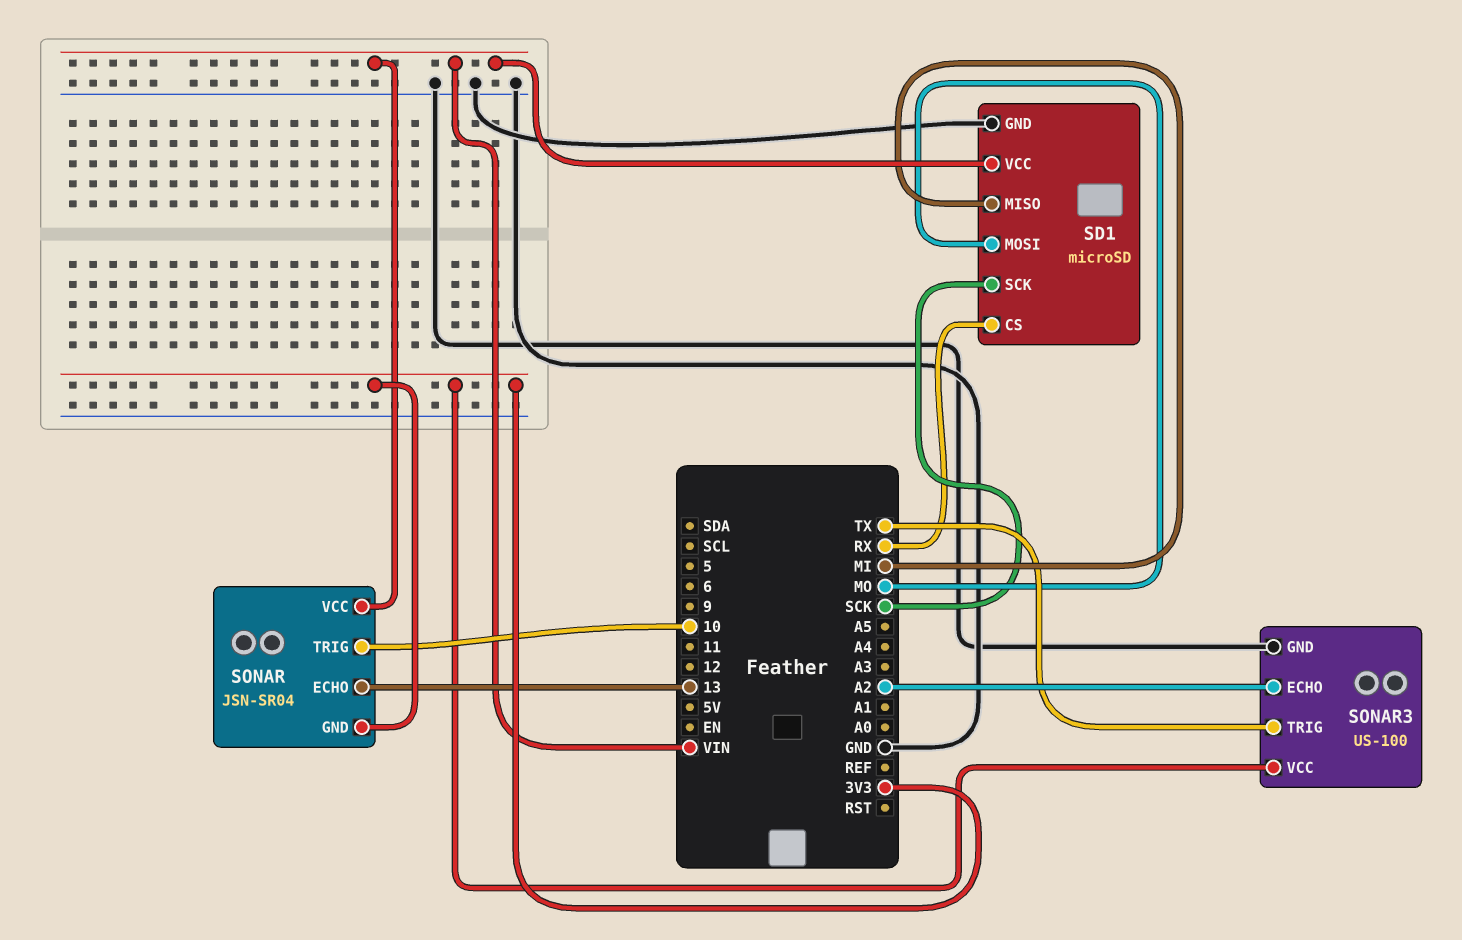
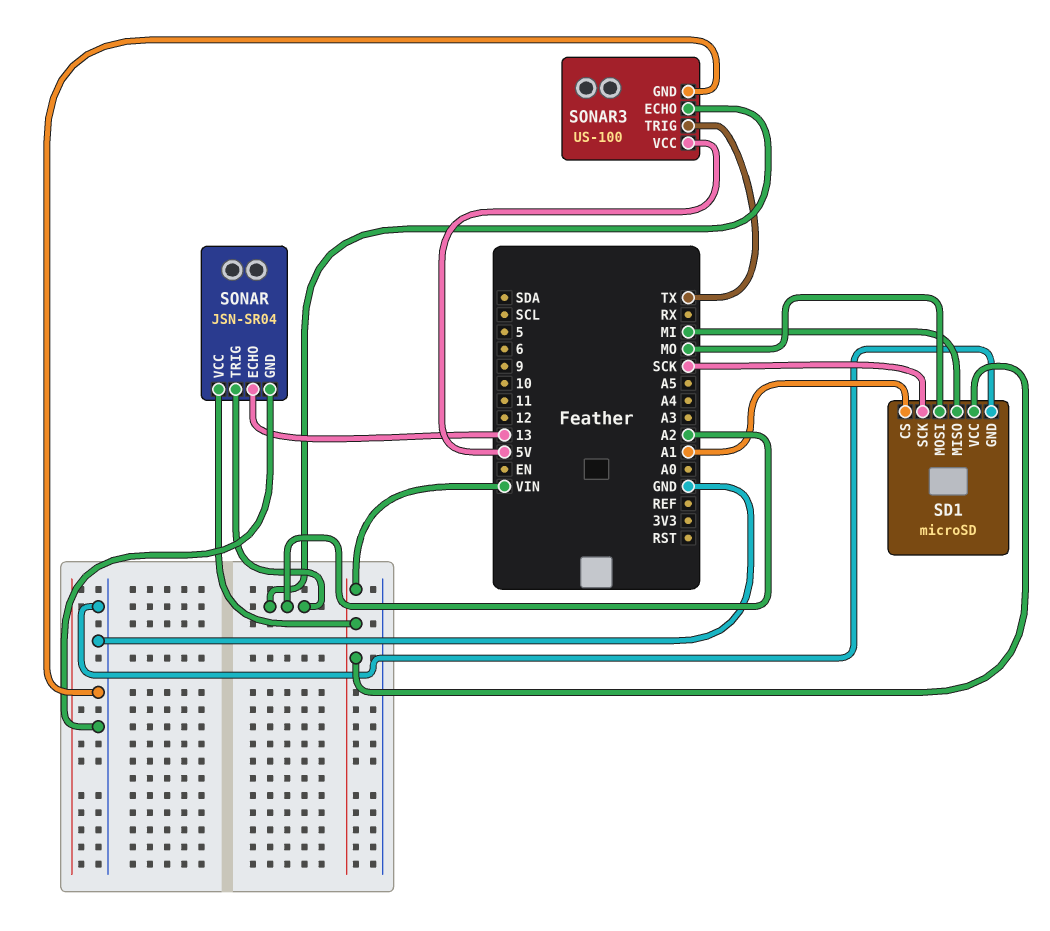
SD1 pin CS: RX -> A1
SONAR pin GND: 3V3 -> GND
SONAR pin TRIG: 10 -> A2
SONAR3 pin VCC: 3V3 -> 5V

